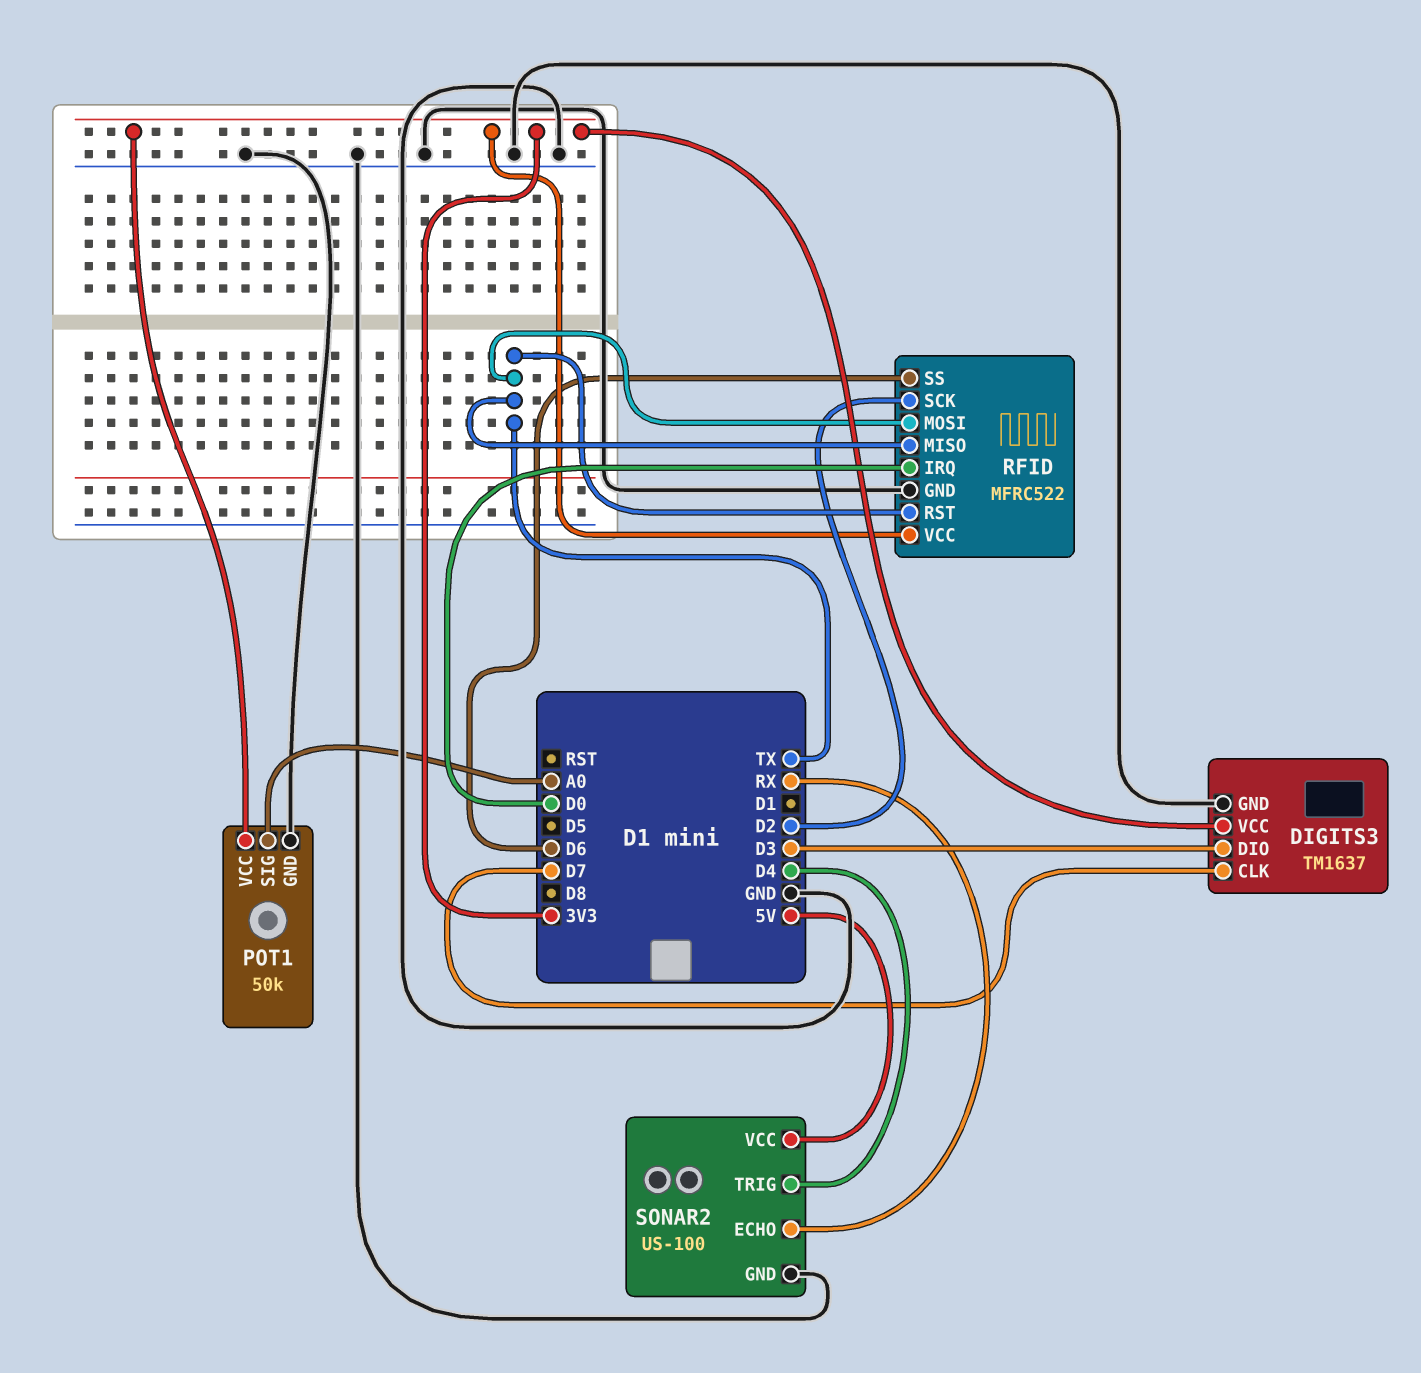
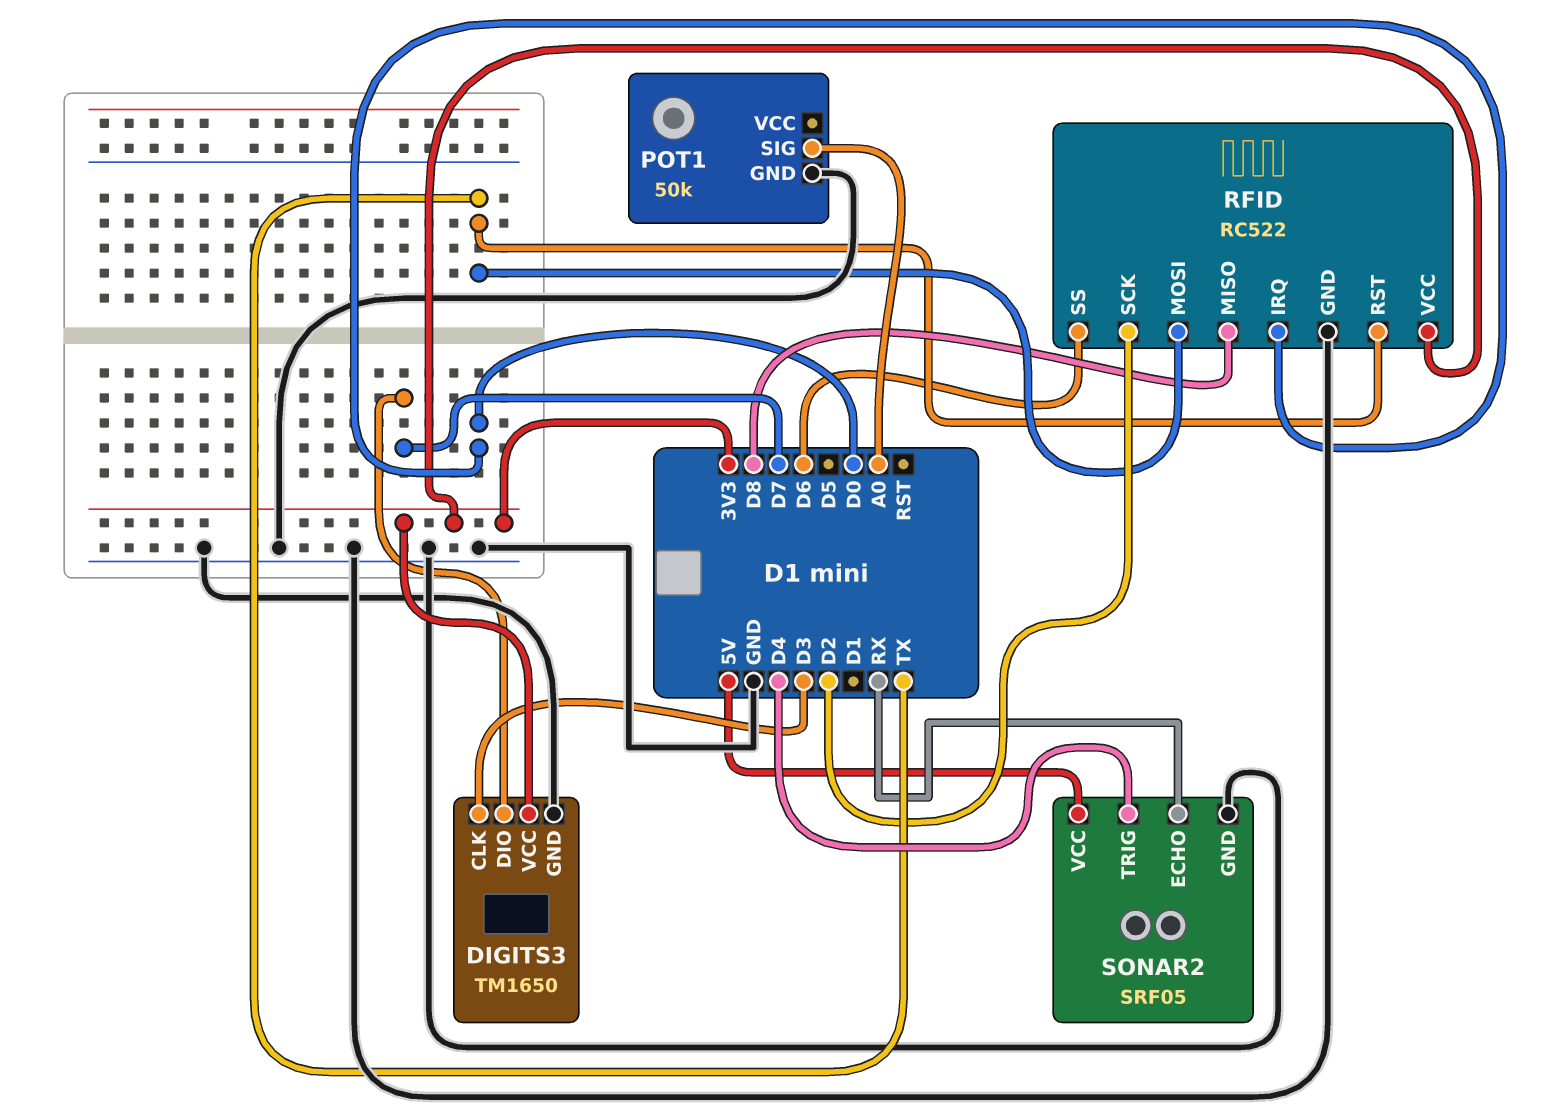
DIGITS3: TM1637 -> TM1650
DIGITS3 pin CLK: D7 -> D3
DIGITS3 pin DIO: D3 -> D7
POT1 pin VCC: 3V3 -> none
RFID: MFRC522 -> RC522
RFID pin MISO: TX -> D8
SONAR2: US-100 -> SRF05

